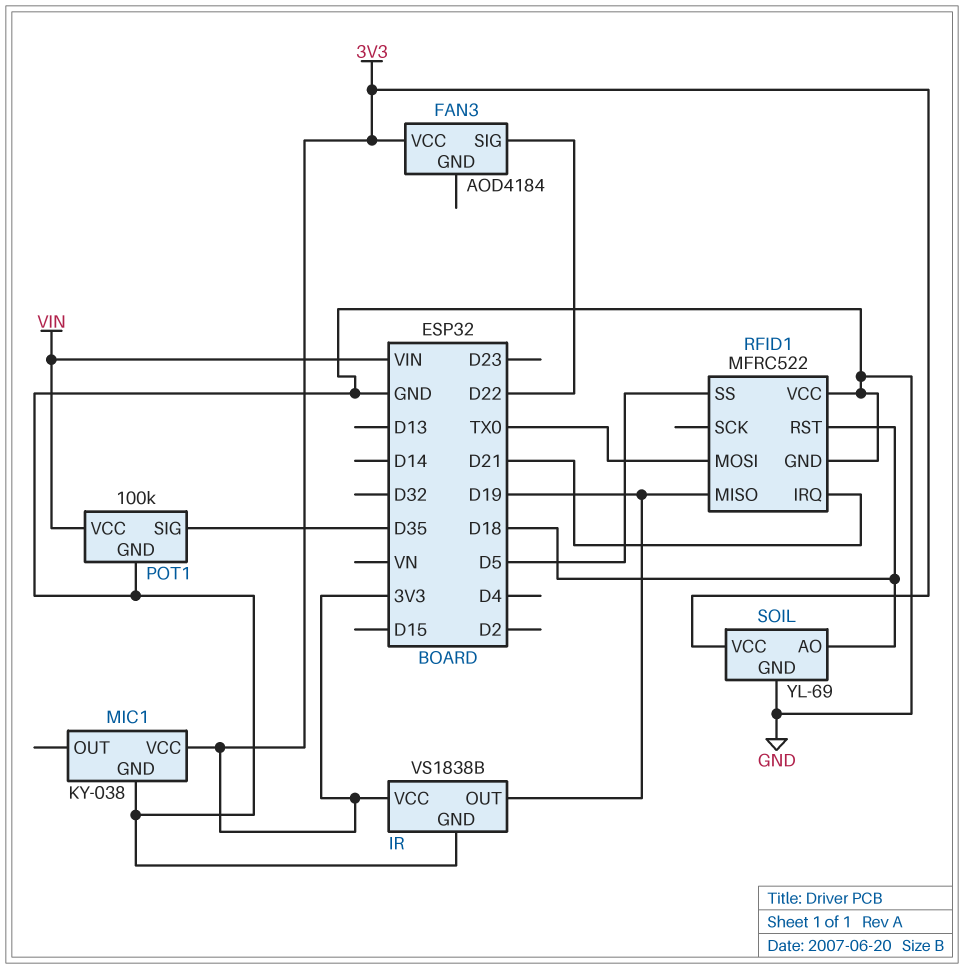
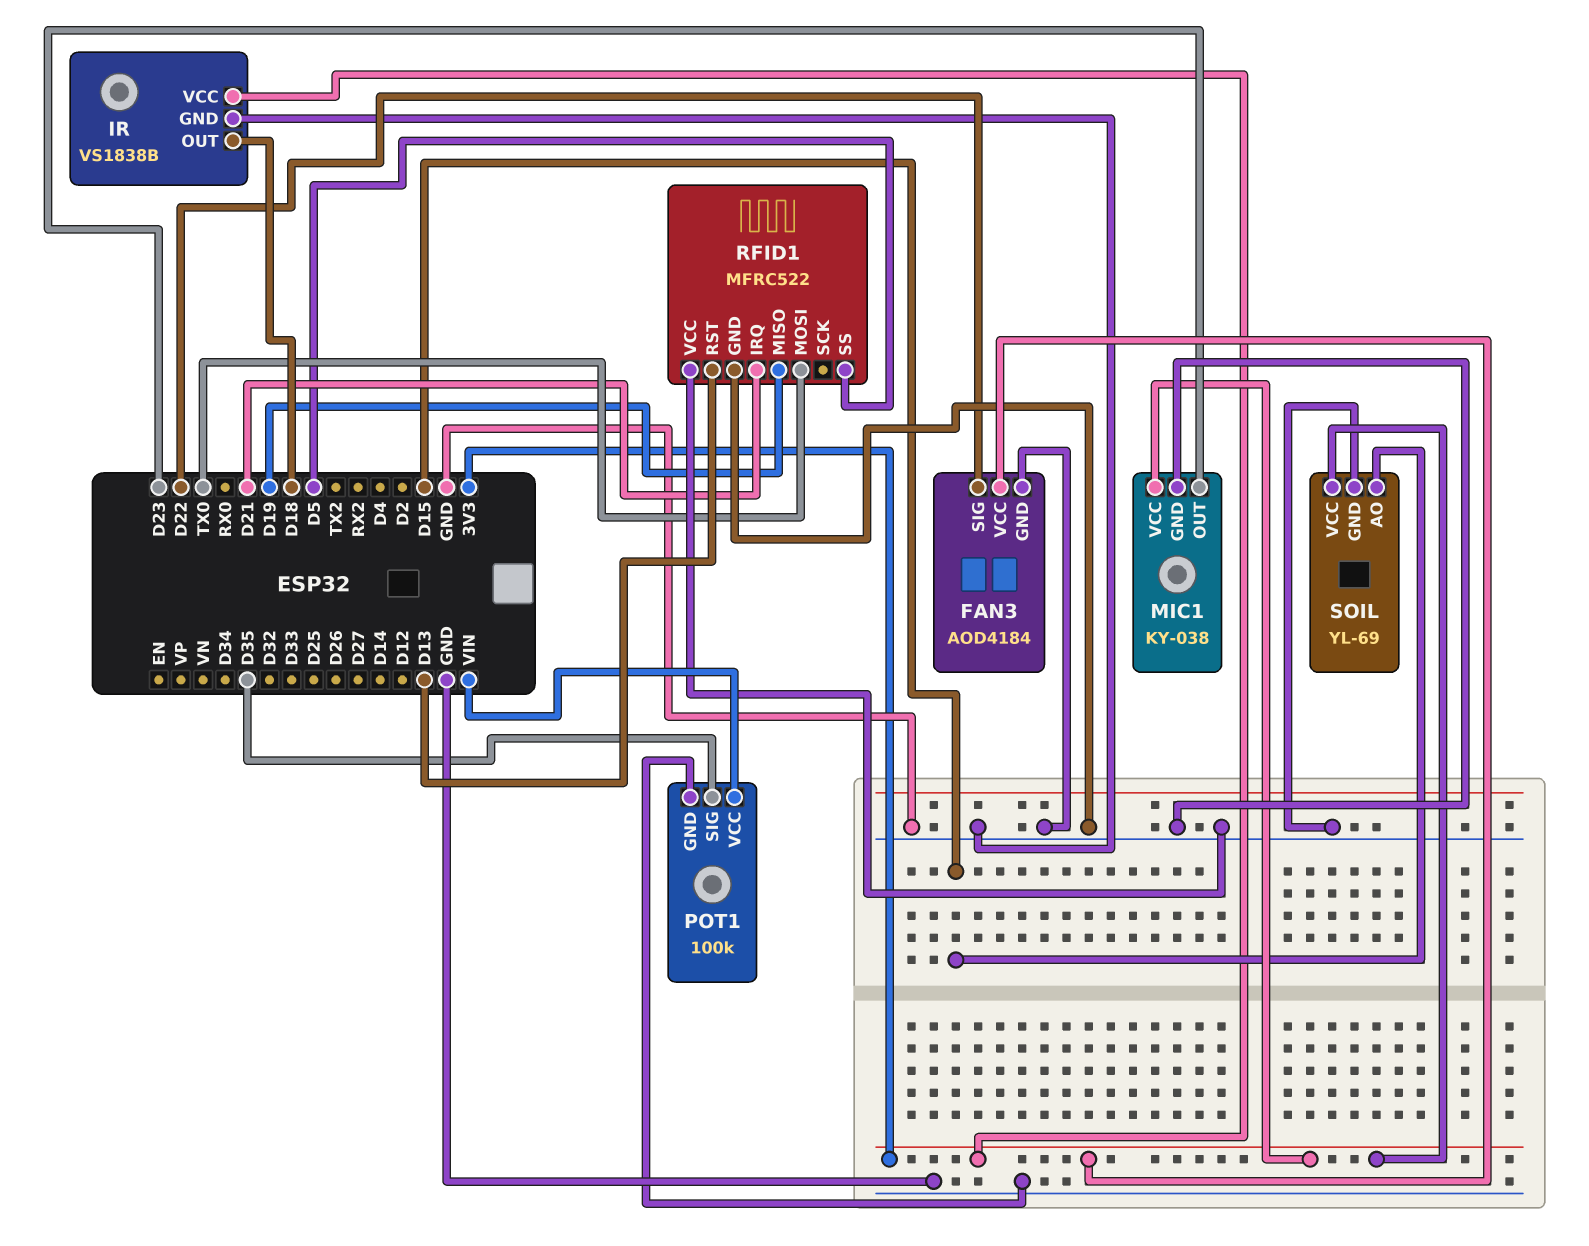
FAN3 pin GND: none -> GND
IR pin OUT: D19 -> D18
MIC1 pin OUT: none -> D23
RFID1 pin RST: D18 -> D13
SOIL pin AO: D18 -> D15

